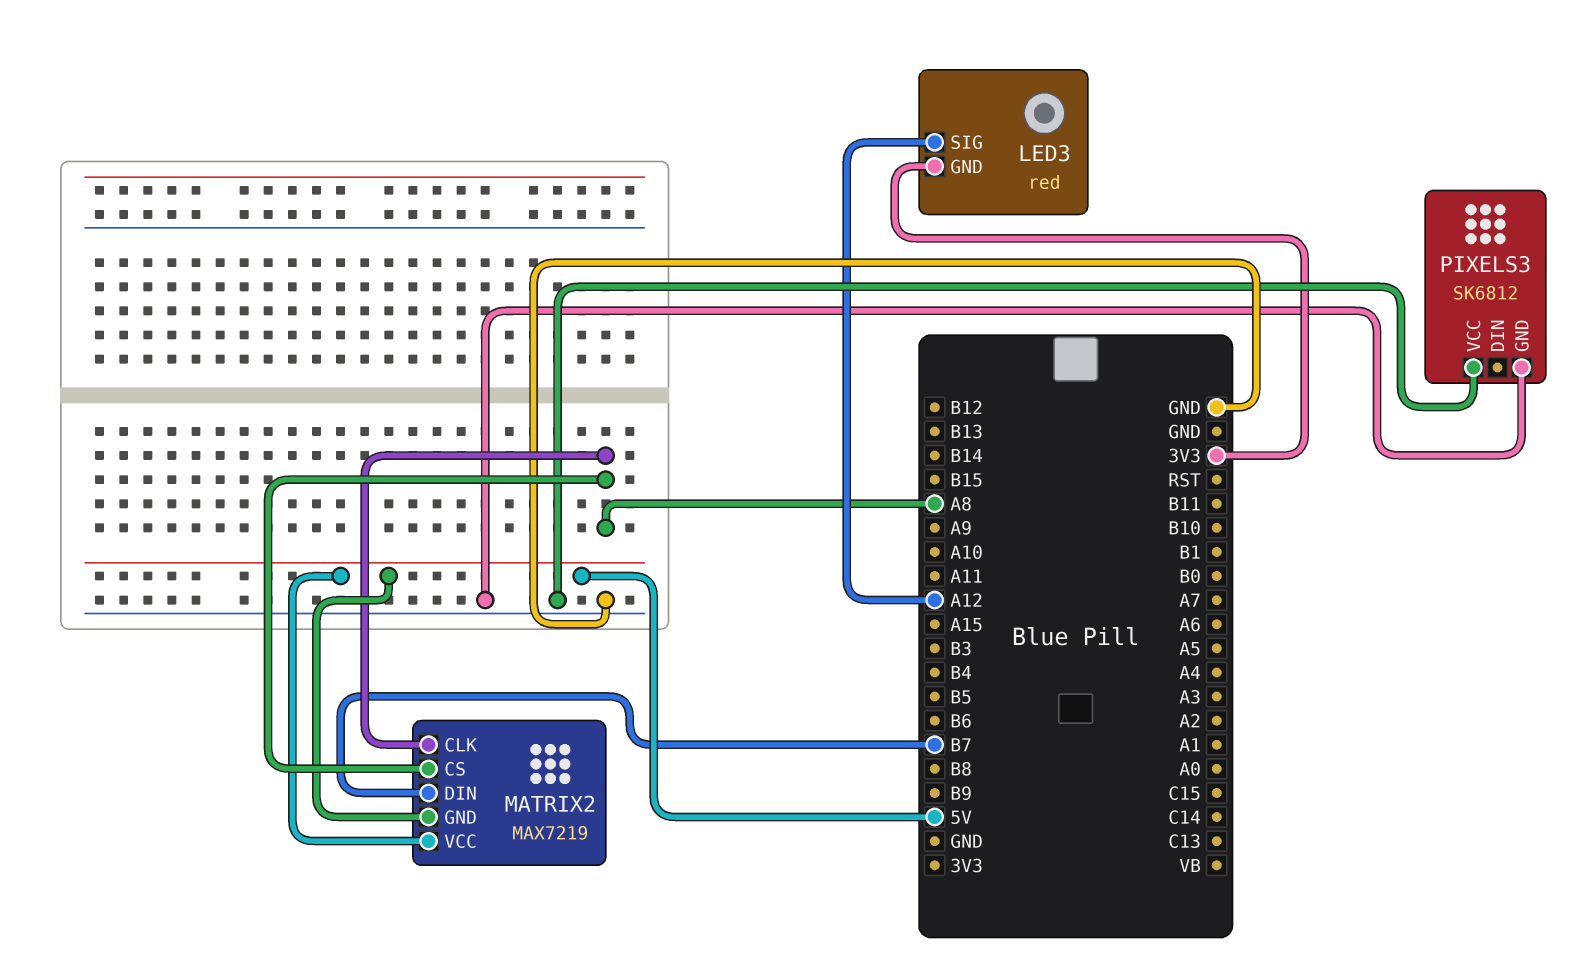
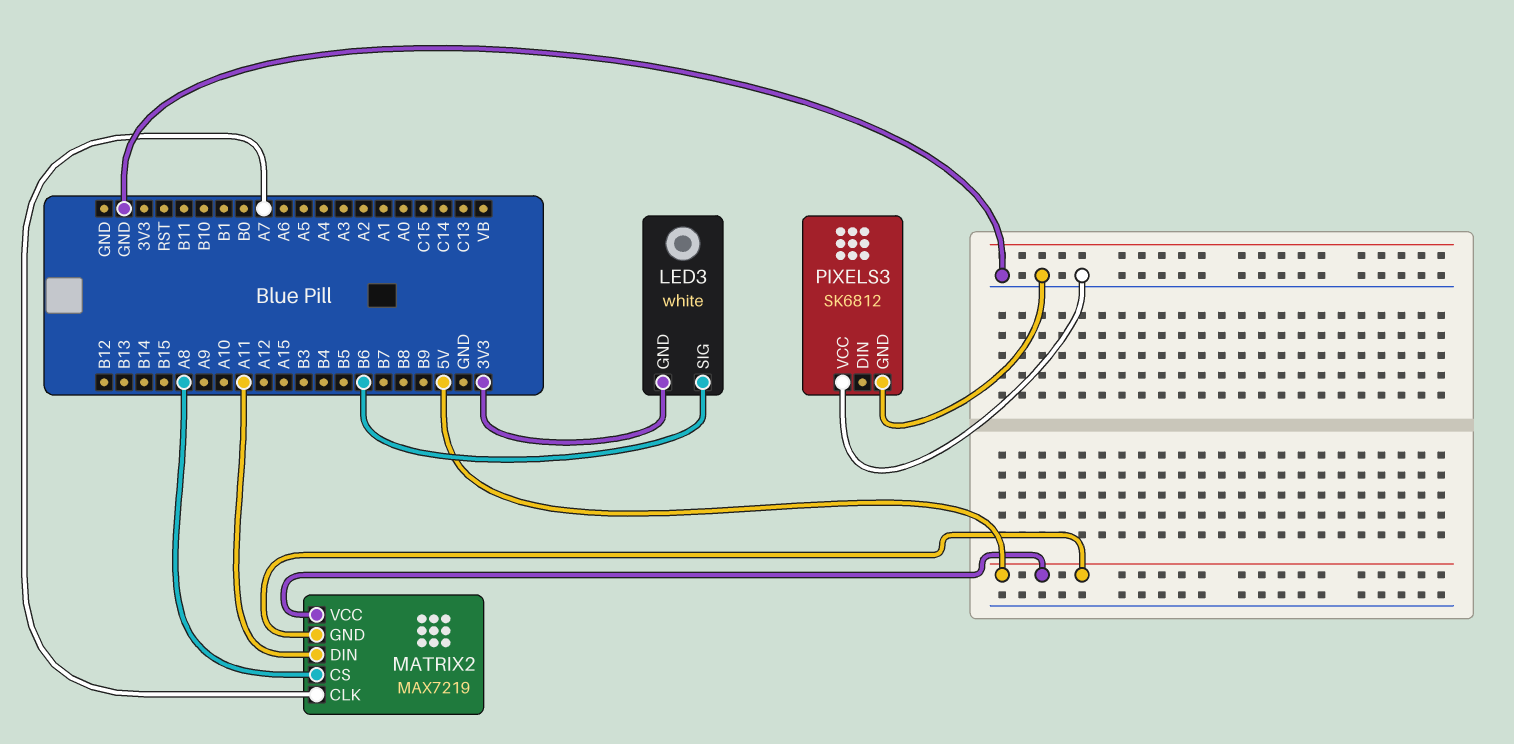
LED3: red -> white
LED3 pin SIG: A12 -> B6
MATRIX2 pin CLK: A8 -> A7
MATRIX2 pin DIN: B7 -> A11

